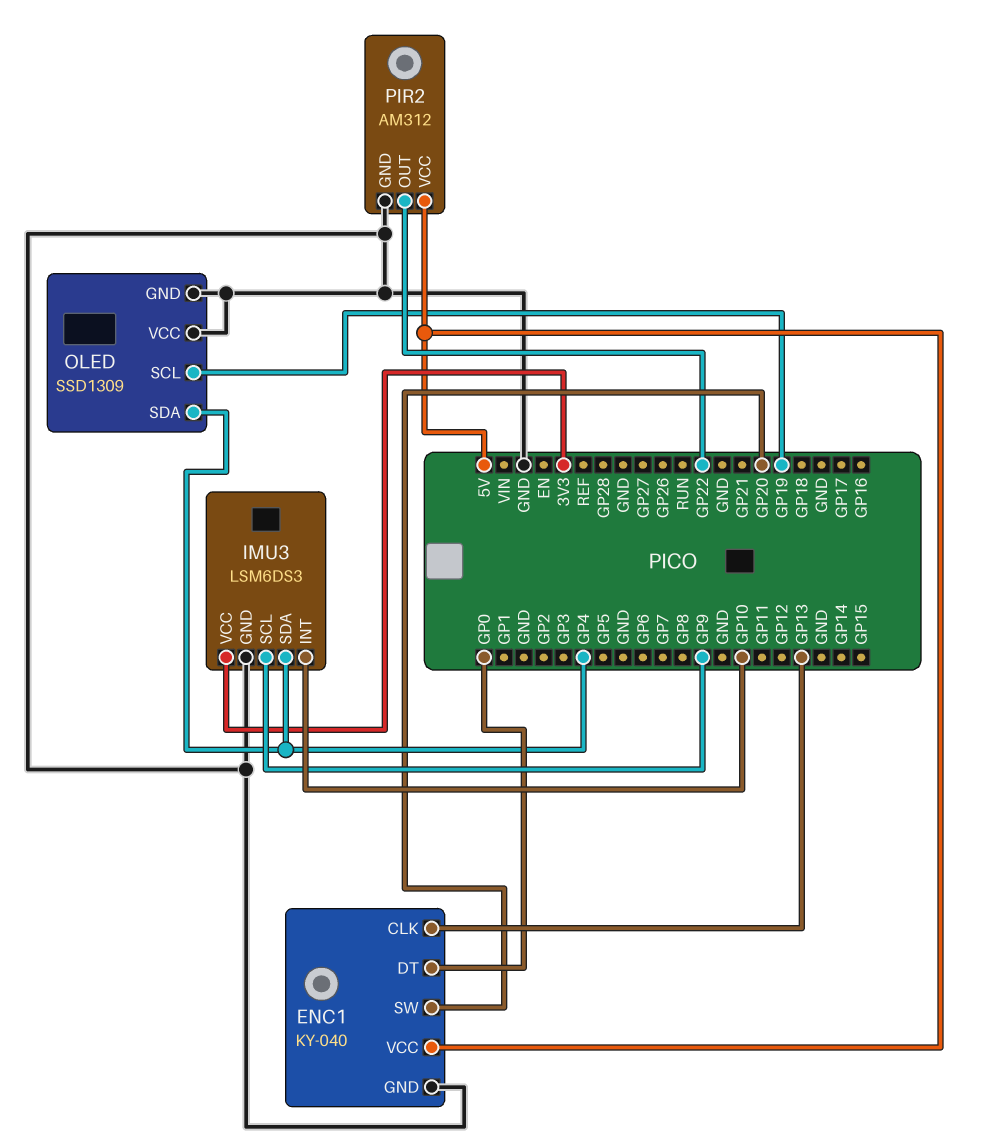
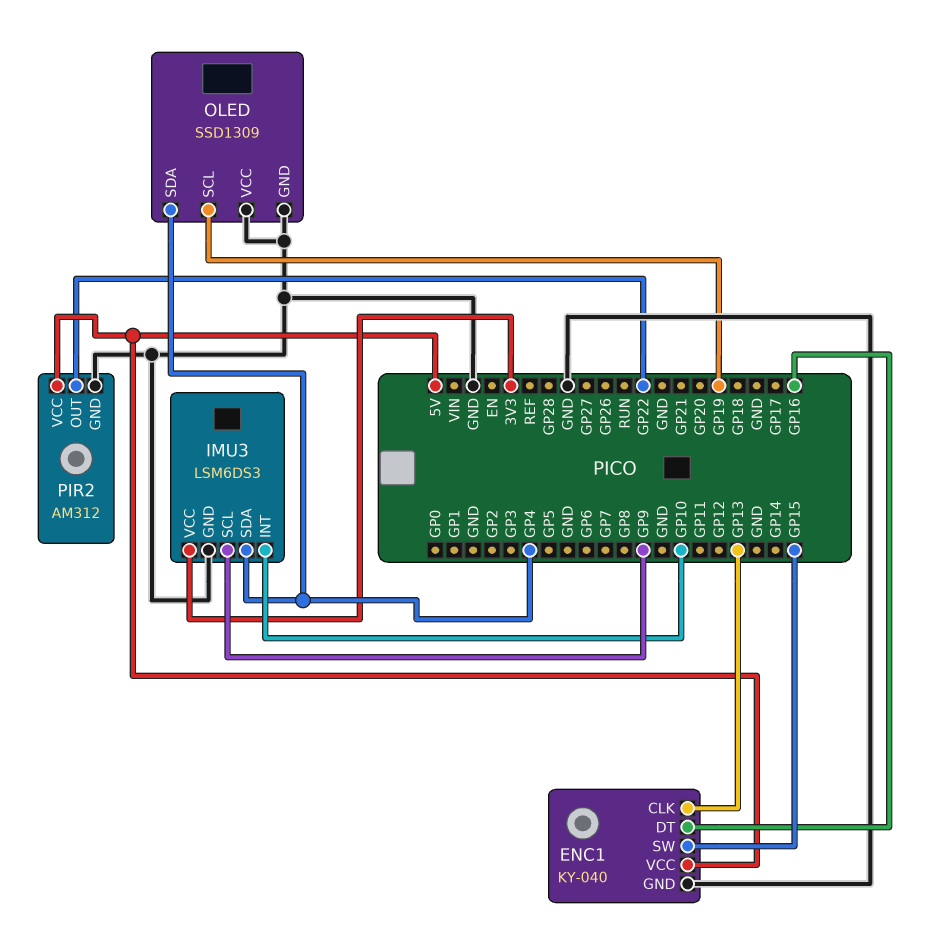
ENC1 pin DT: GP0 -> GP16
ENC1 pin SW: GP20 -> GP15

